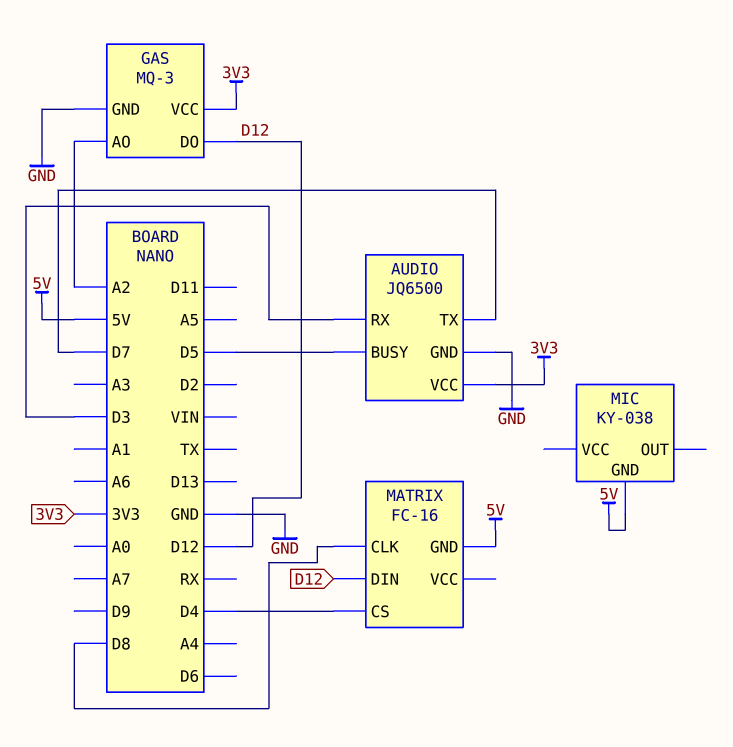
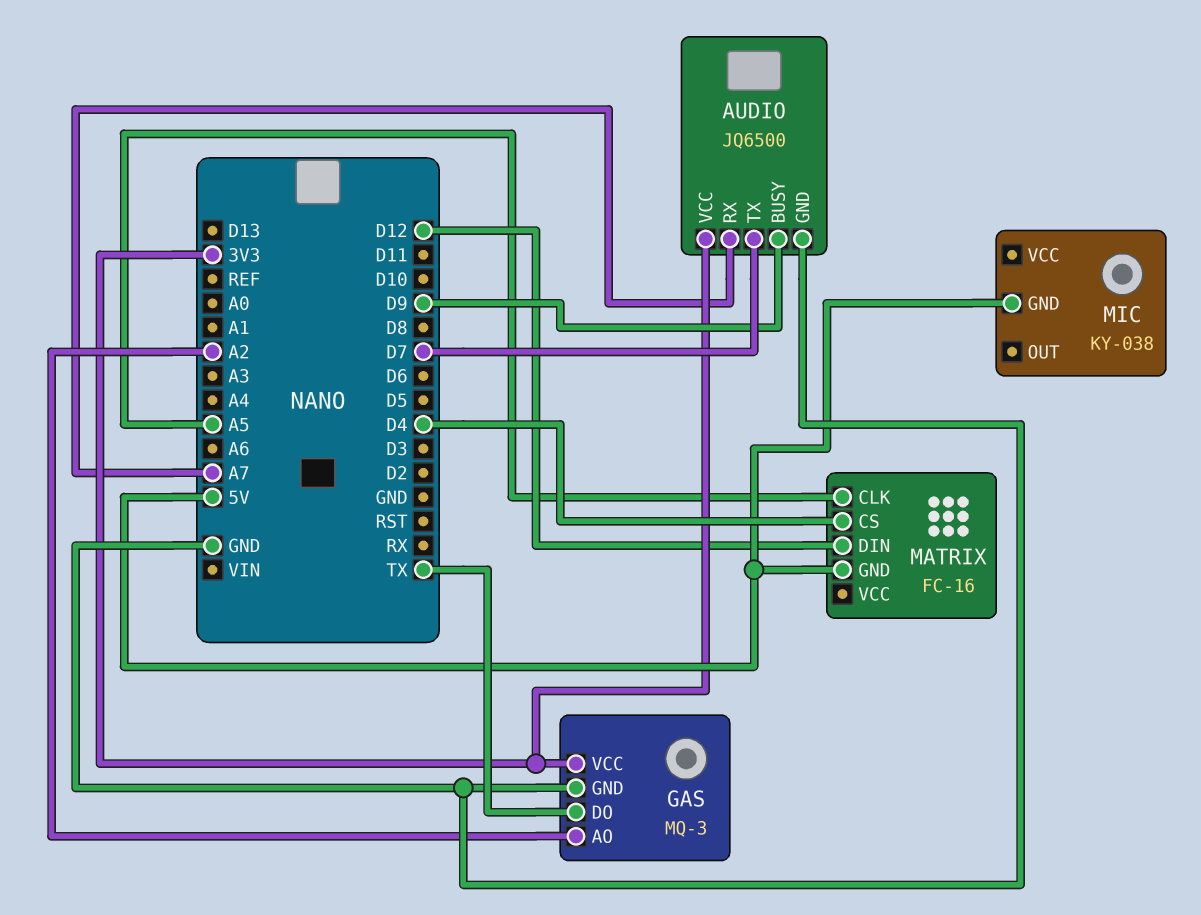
AUDIO pin BUSY: D5 -> D9
AUDIO pin RX: D3 -> A7
GAS pin DO: D12 -> TX
MATRIX pin CLK: D8 -> A5

